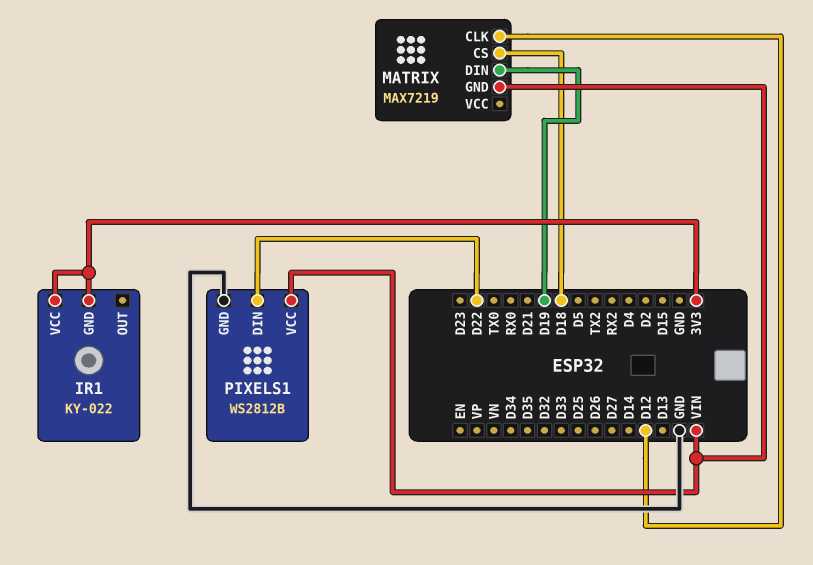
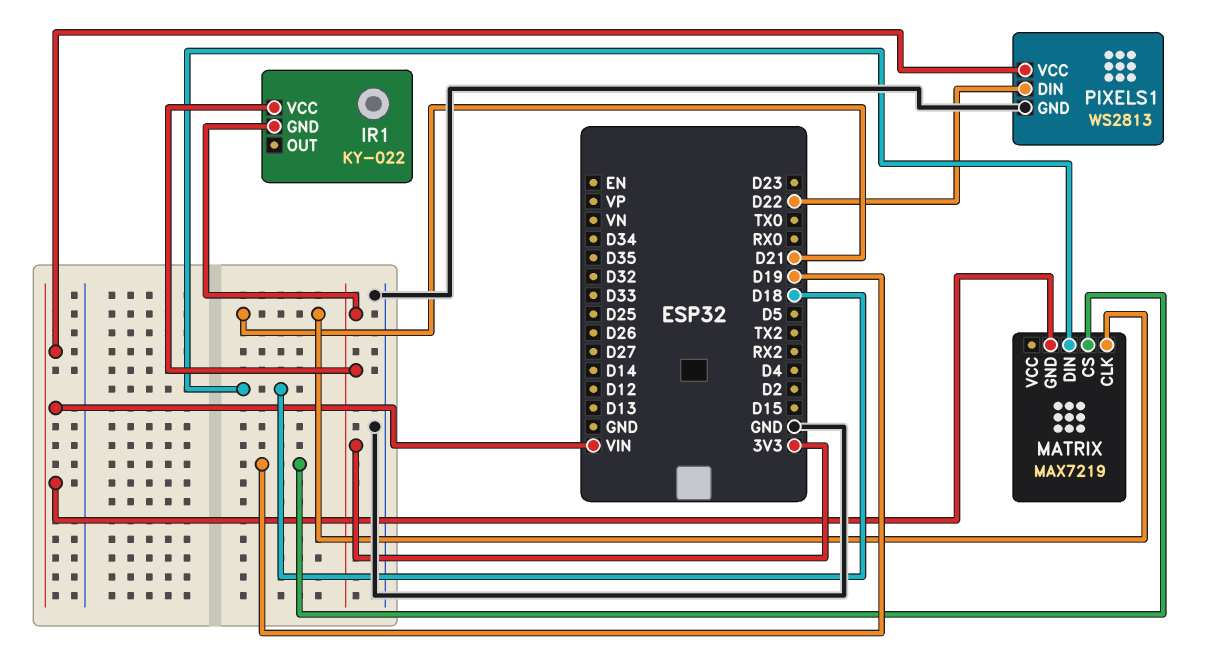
MATRIX pin CLK: D12 -> D21
MATRIX pin CS: D18 -> D19
MATRIX pin DIN: D19 -> D18
PIXELS1: WS2812B -> WS2813

